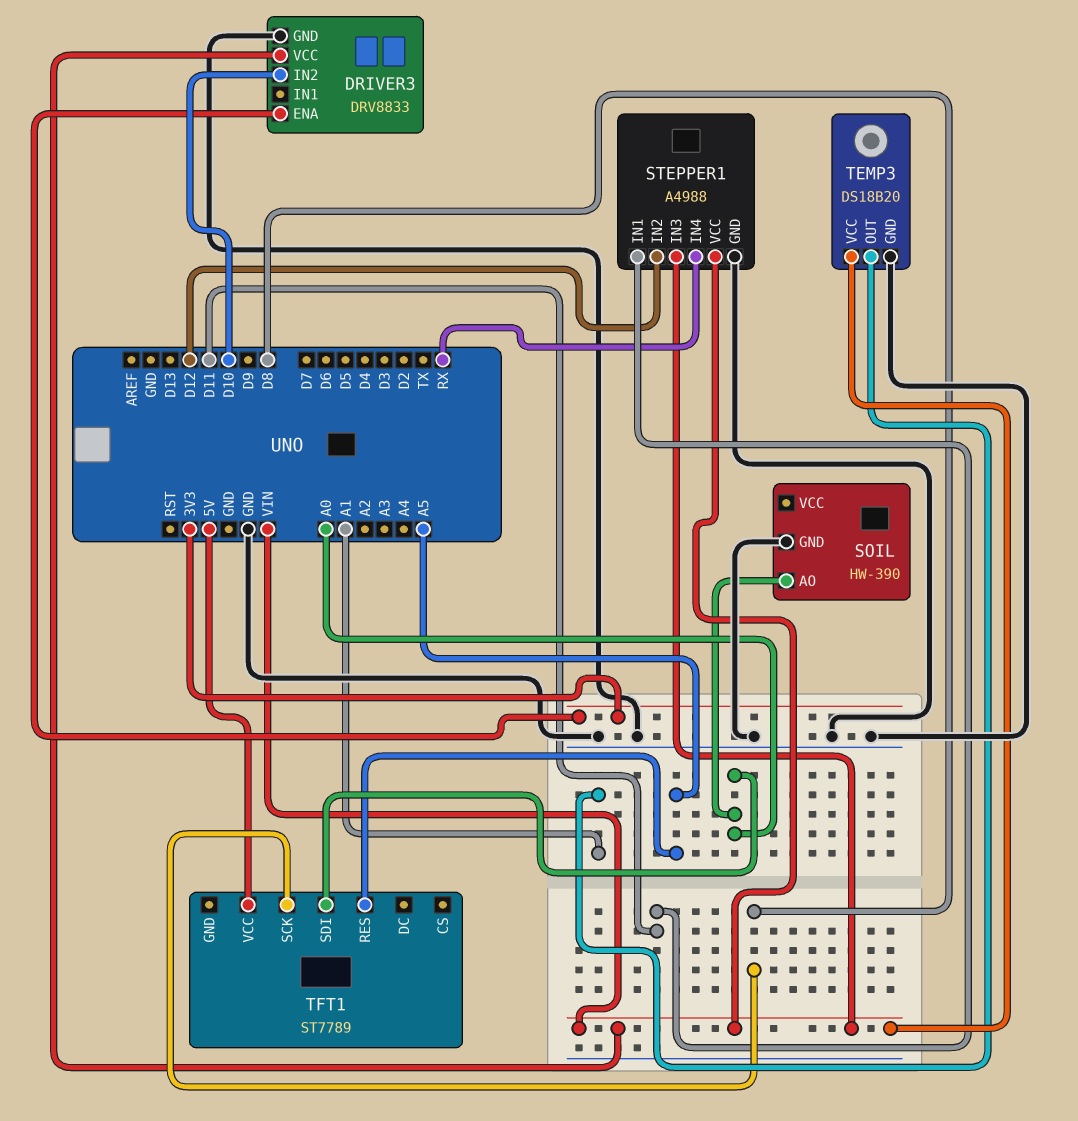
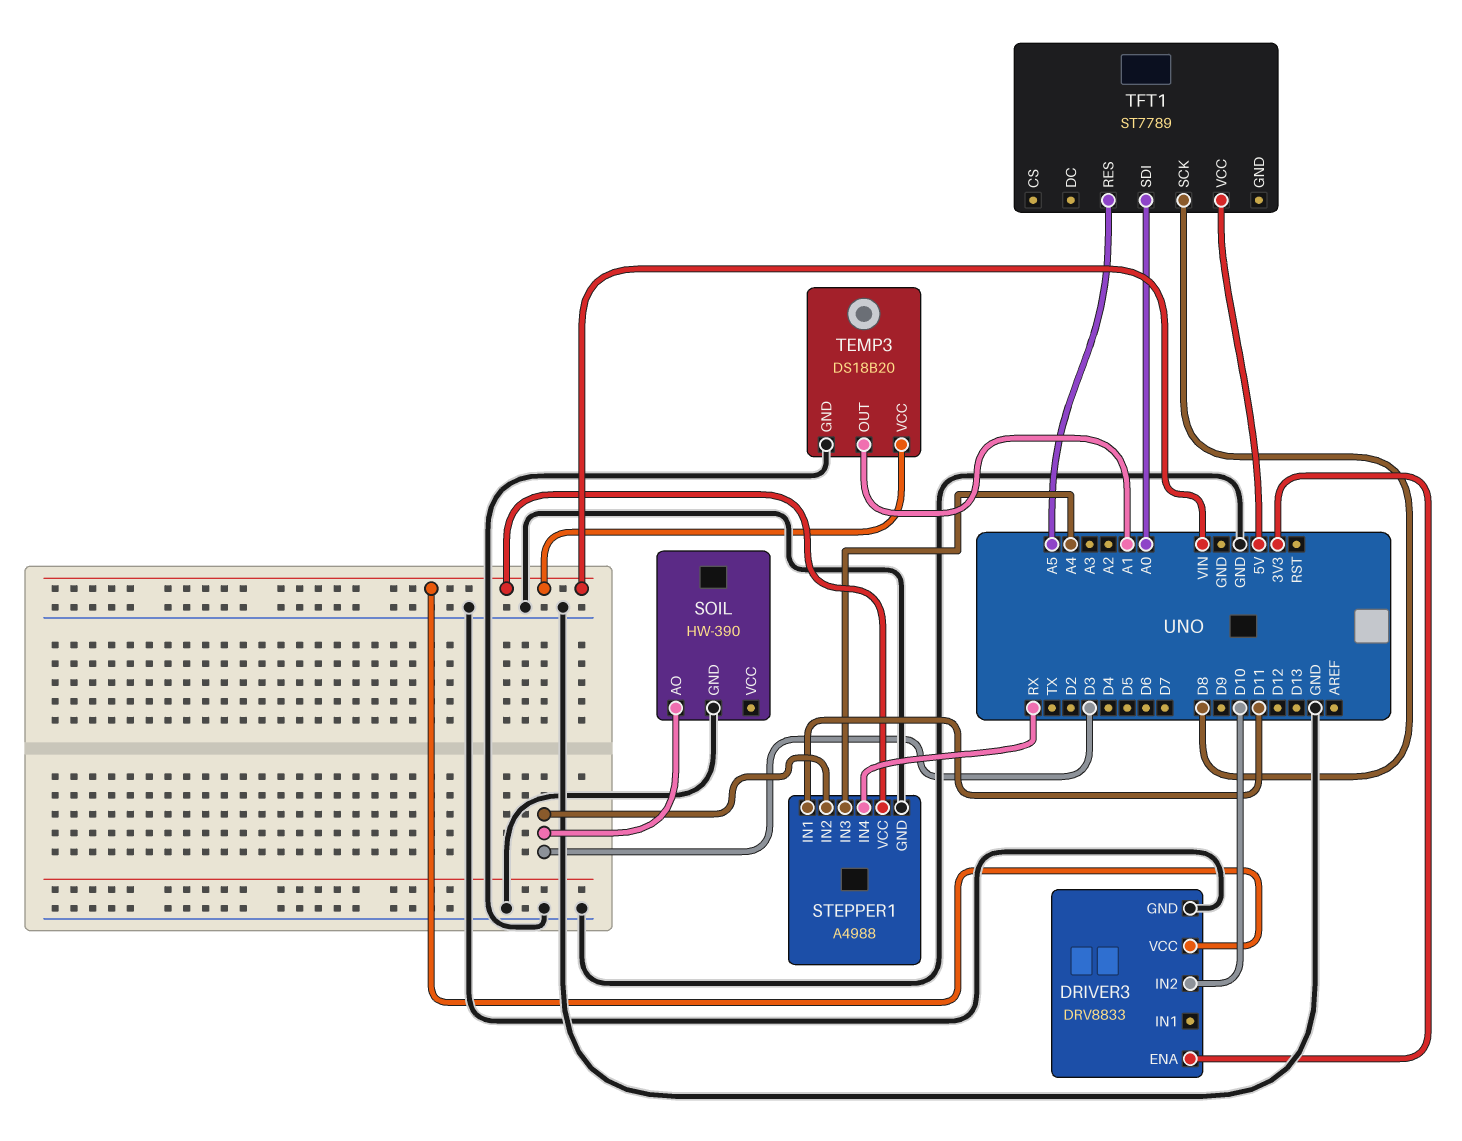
SOIL pin AO: A0 -> D3
STEPPER1 pin IN2: D12 -> D3
STEPPER1 pin IN3: VIN -> A4

